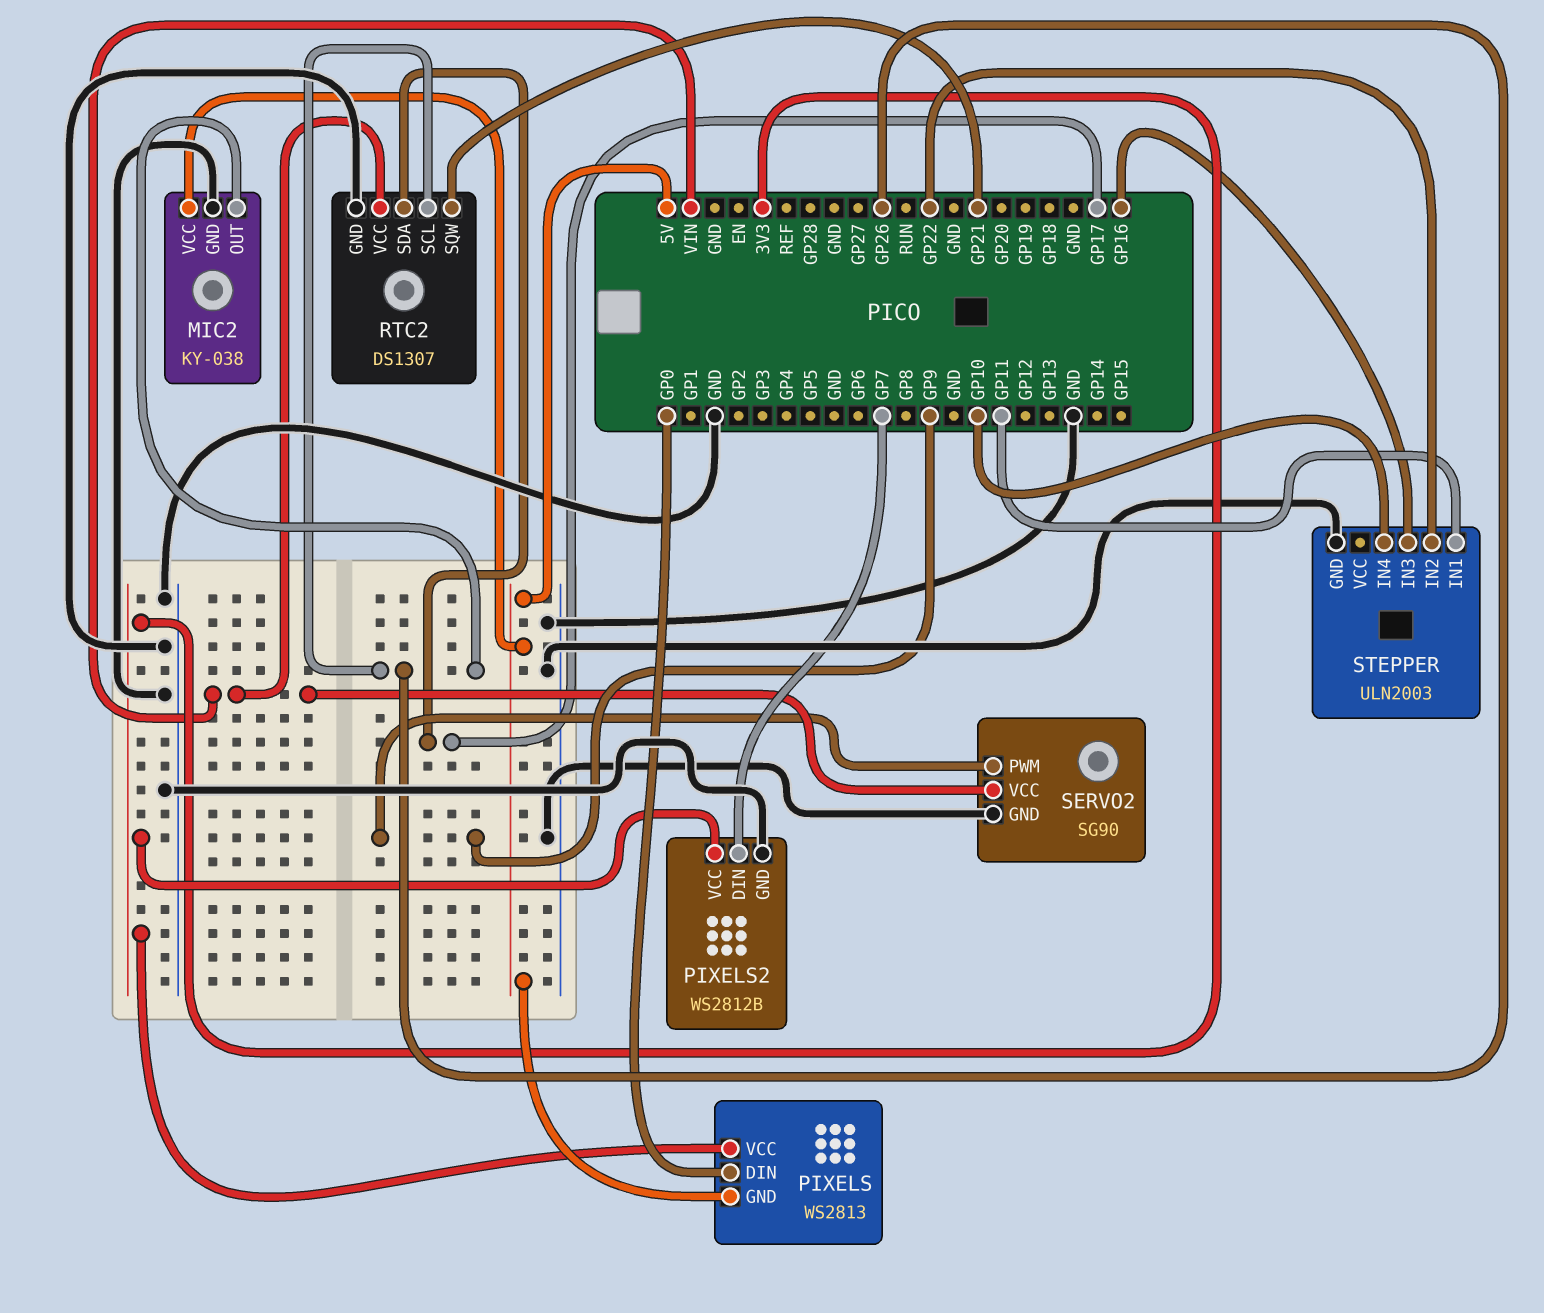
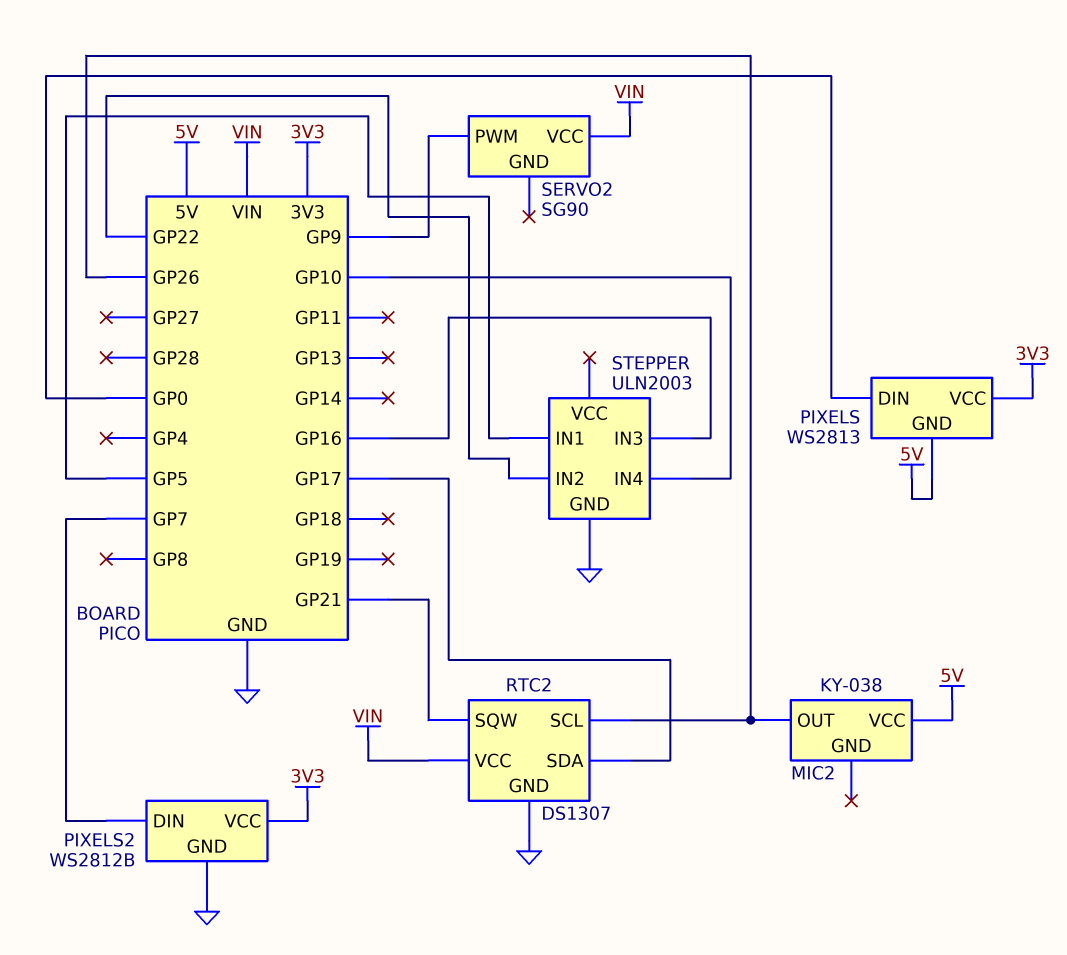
MIC2 pin GND: GND -> none
SERVO2 pin GND: GND -> none
STEPPER pin IN1: GP11 -> GP5

